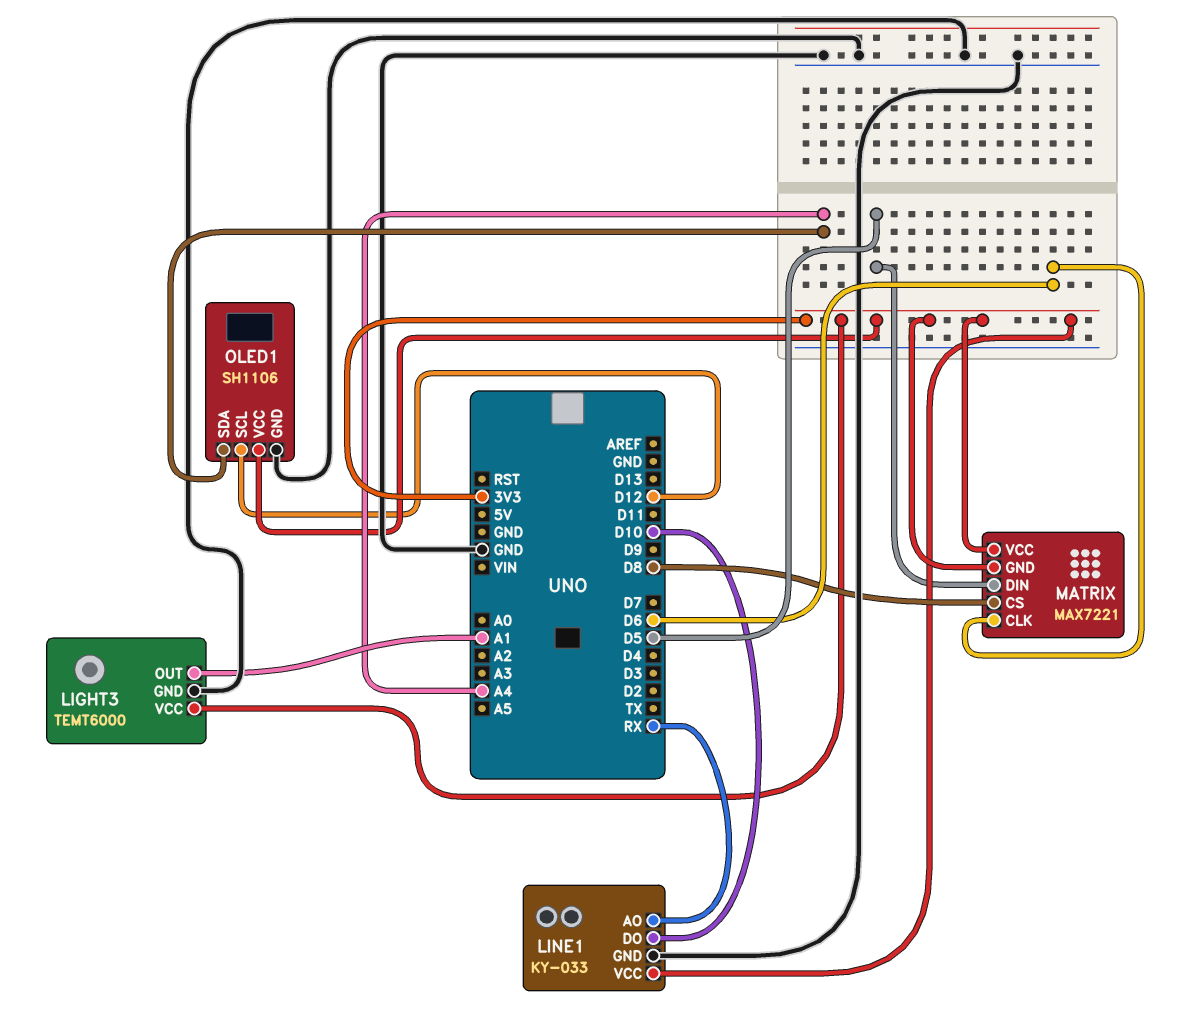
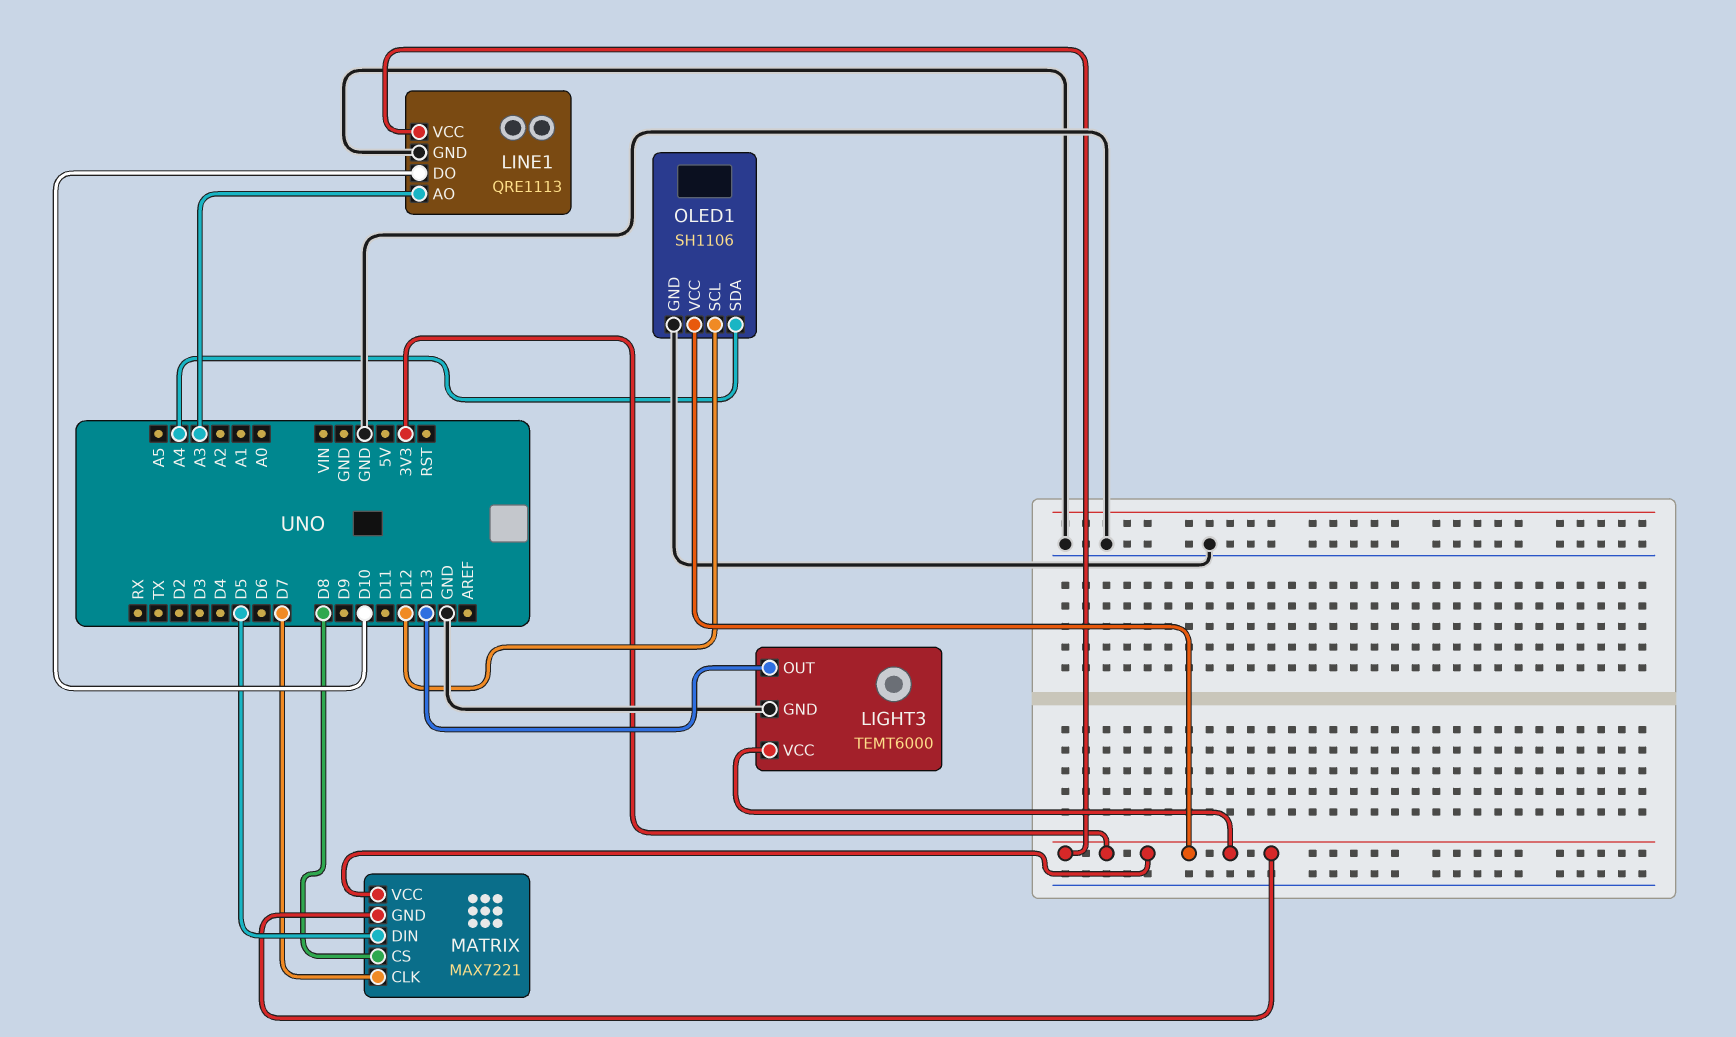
LIGHT3 pin OUT: A1 -> D13
LINE1: KY-033 -> QRE1113
LINE1 pin AO: RX -> A3
MATRIX pin CLK: D6 -> D7

